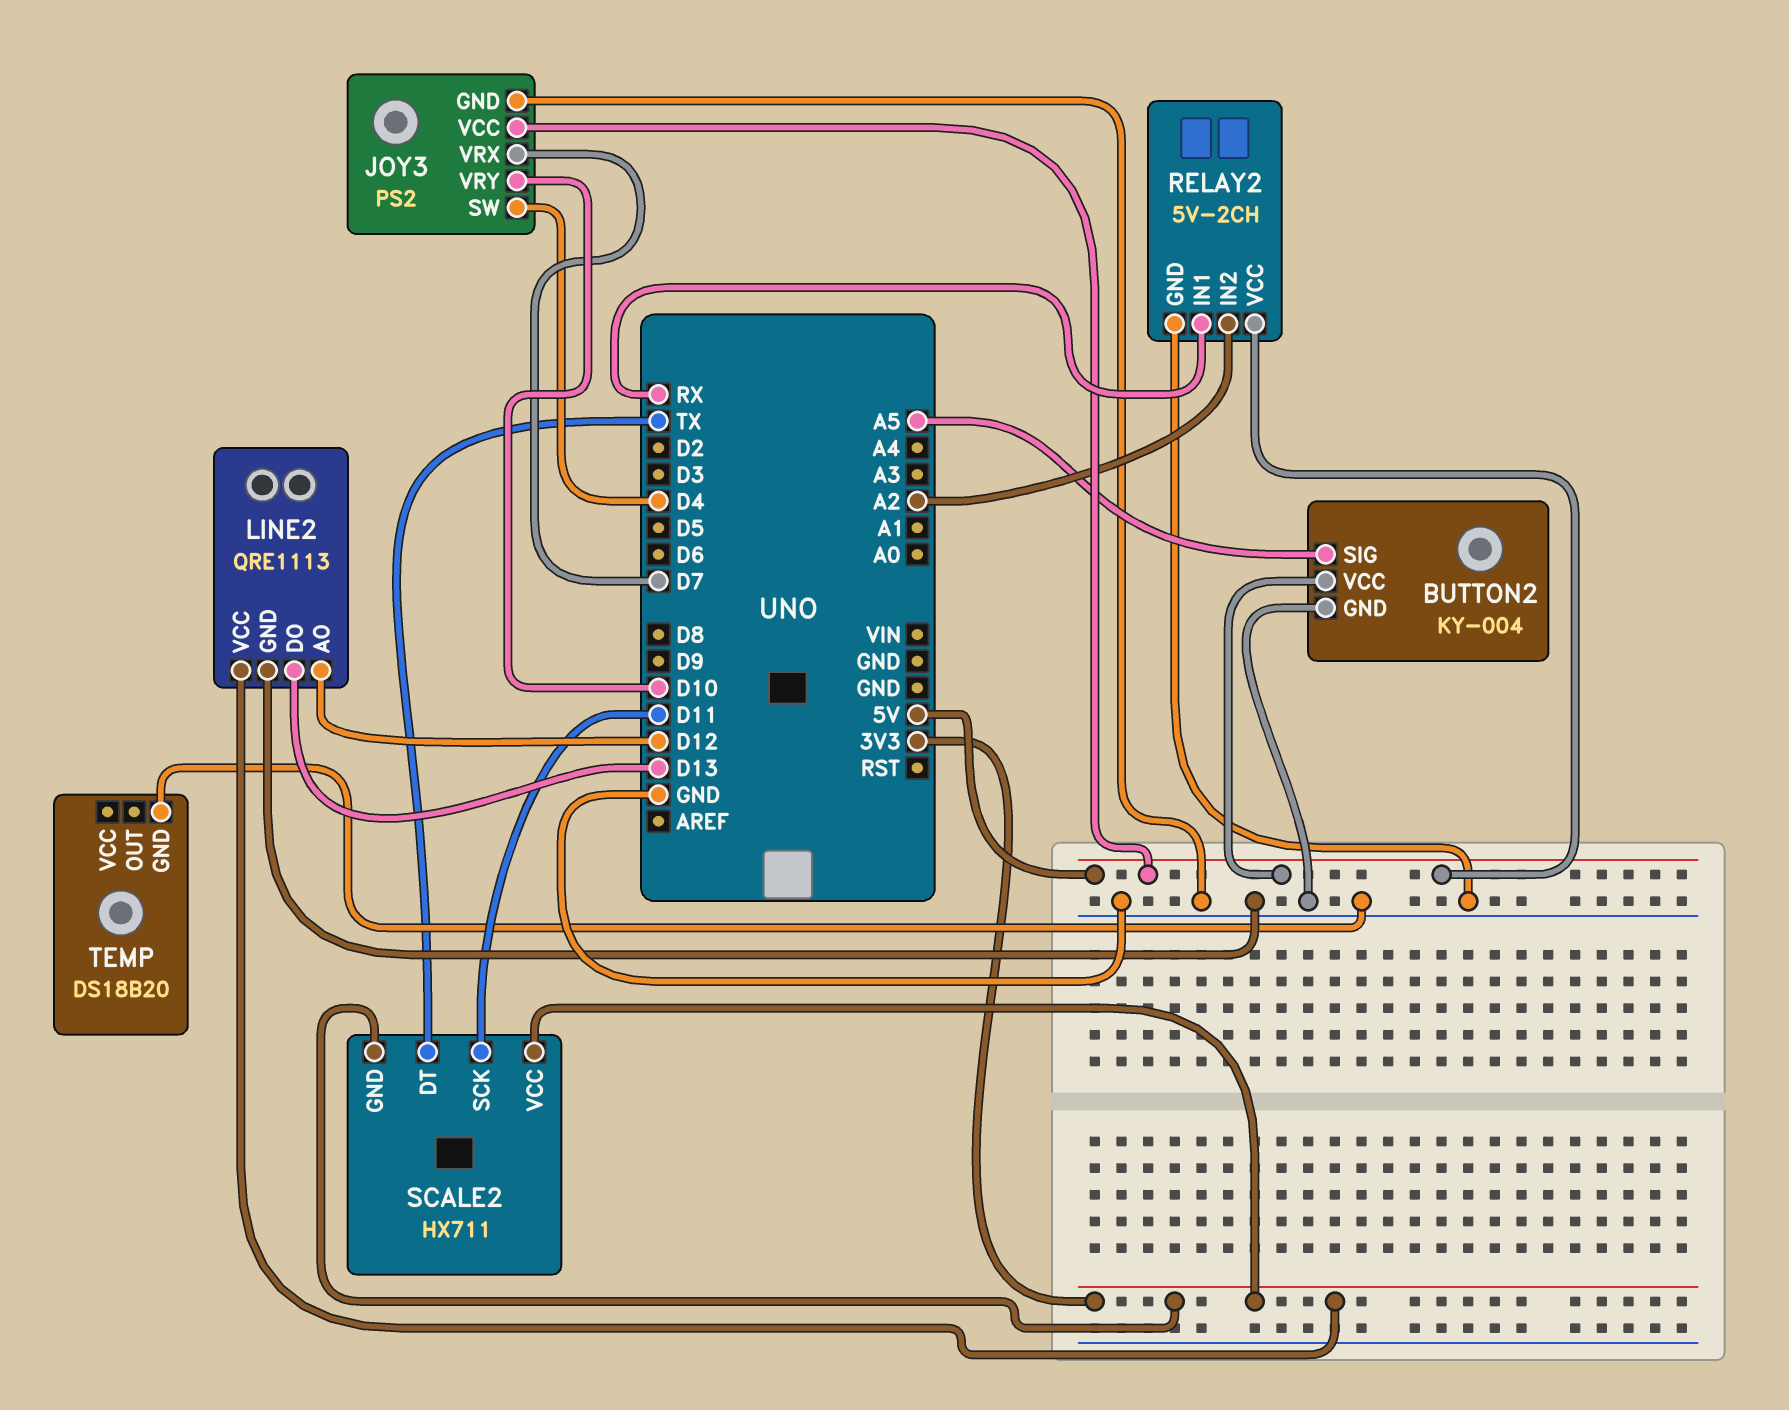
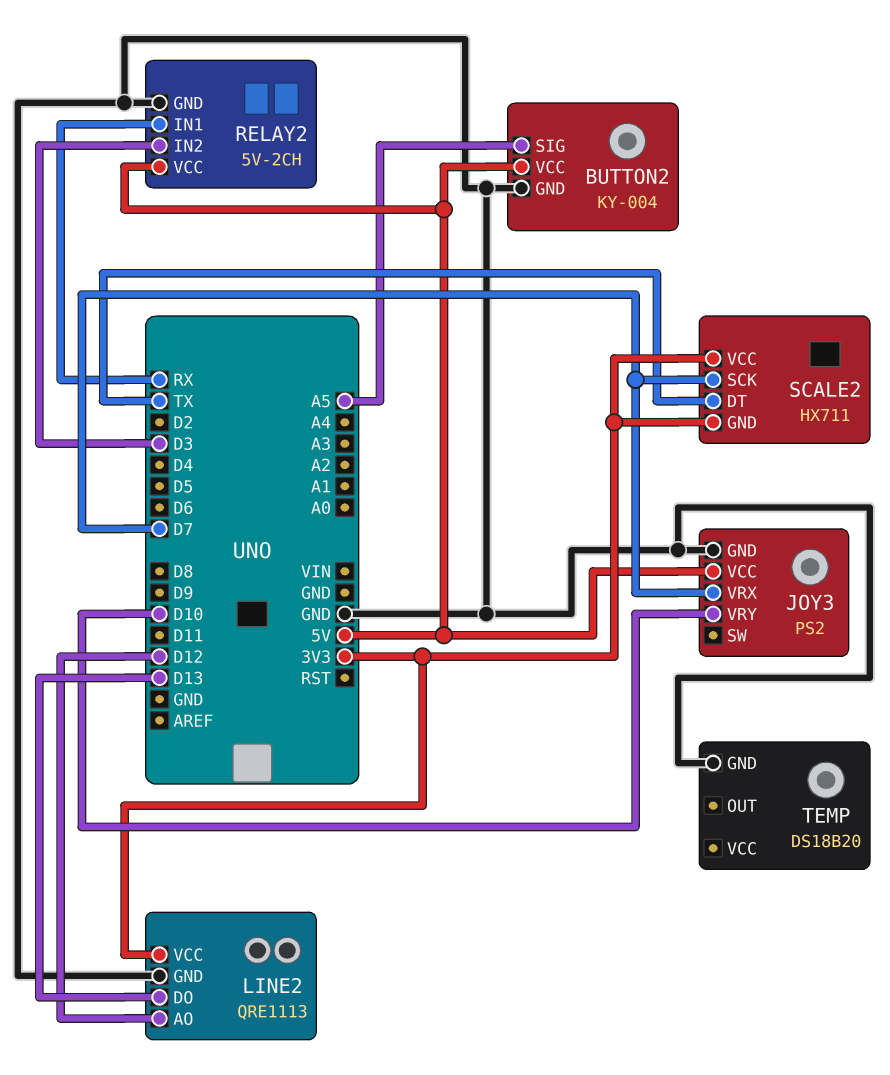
JOY3 pin SW: D4 -> none
RELAY2 pin IN2: A2 -> D3
SCALE2 pin SCK: D11 -> D7

